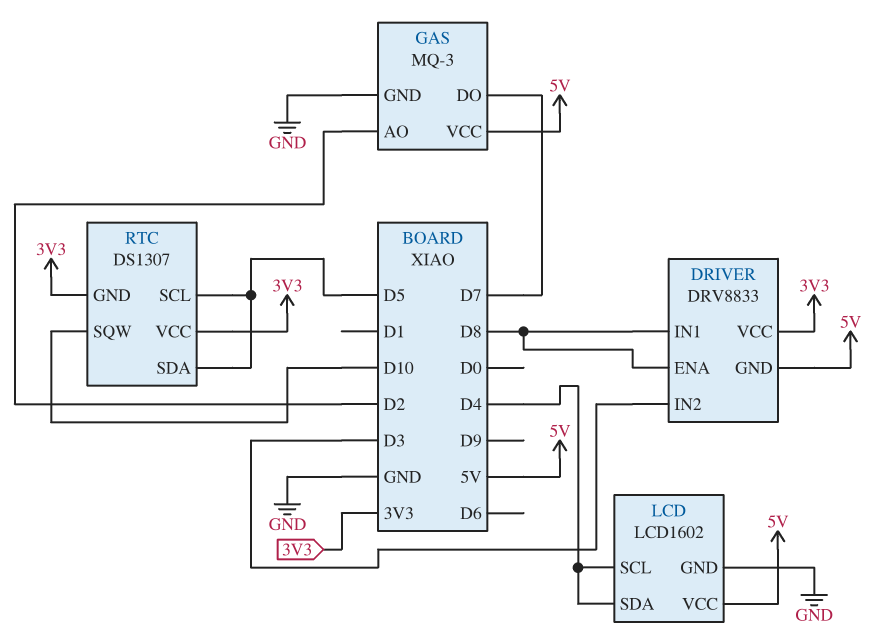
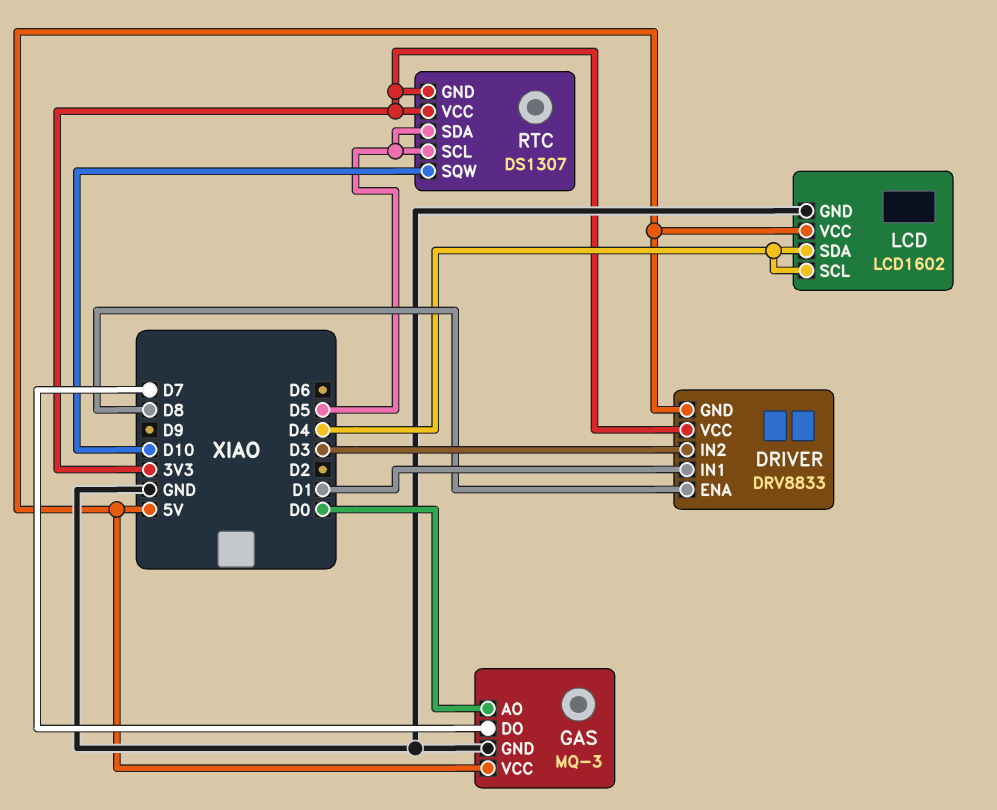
DRIVER pin IN1: D8 -> D1
GAS pin AO: D2 -> D0

